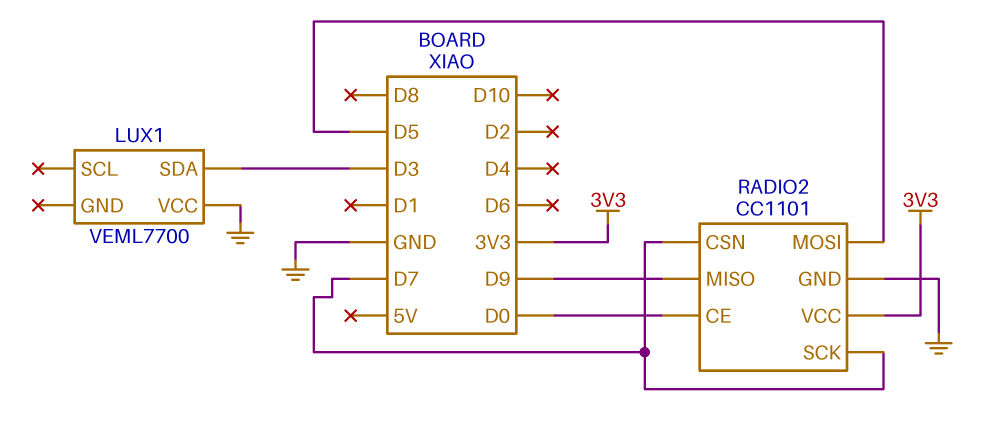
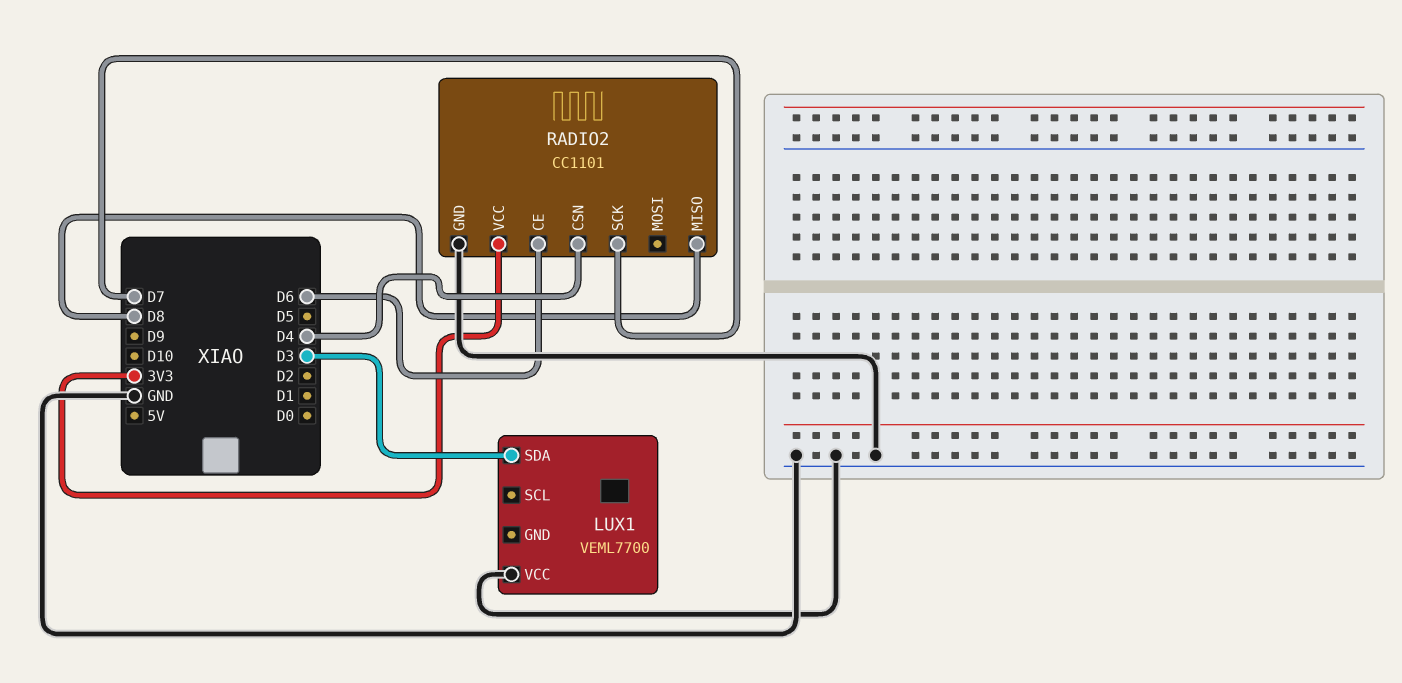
RADIO2 pin CE: D0 -> D6
RADIO2 pin CSN: D7 -> D4
RADIO2 pin MISO: D9 -> D8
RADIO2 pin MOSI: D5 -> none

